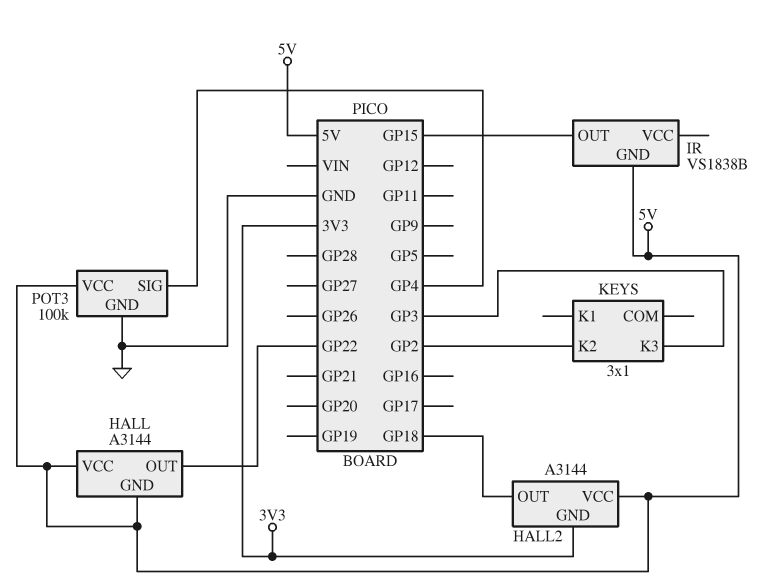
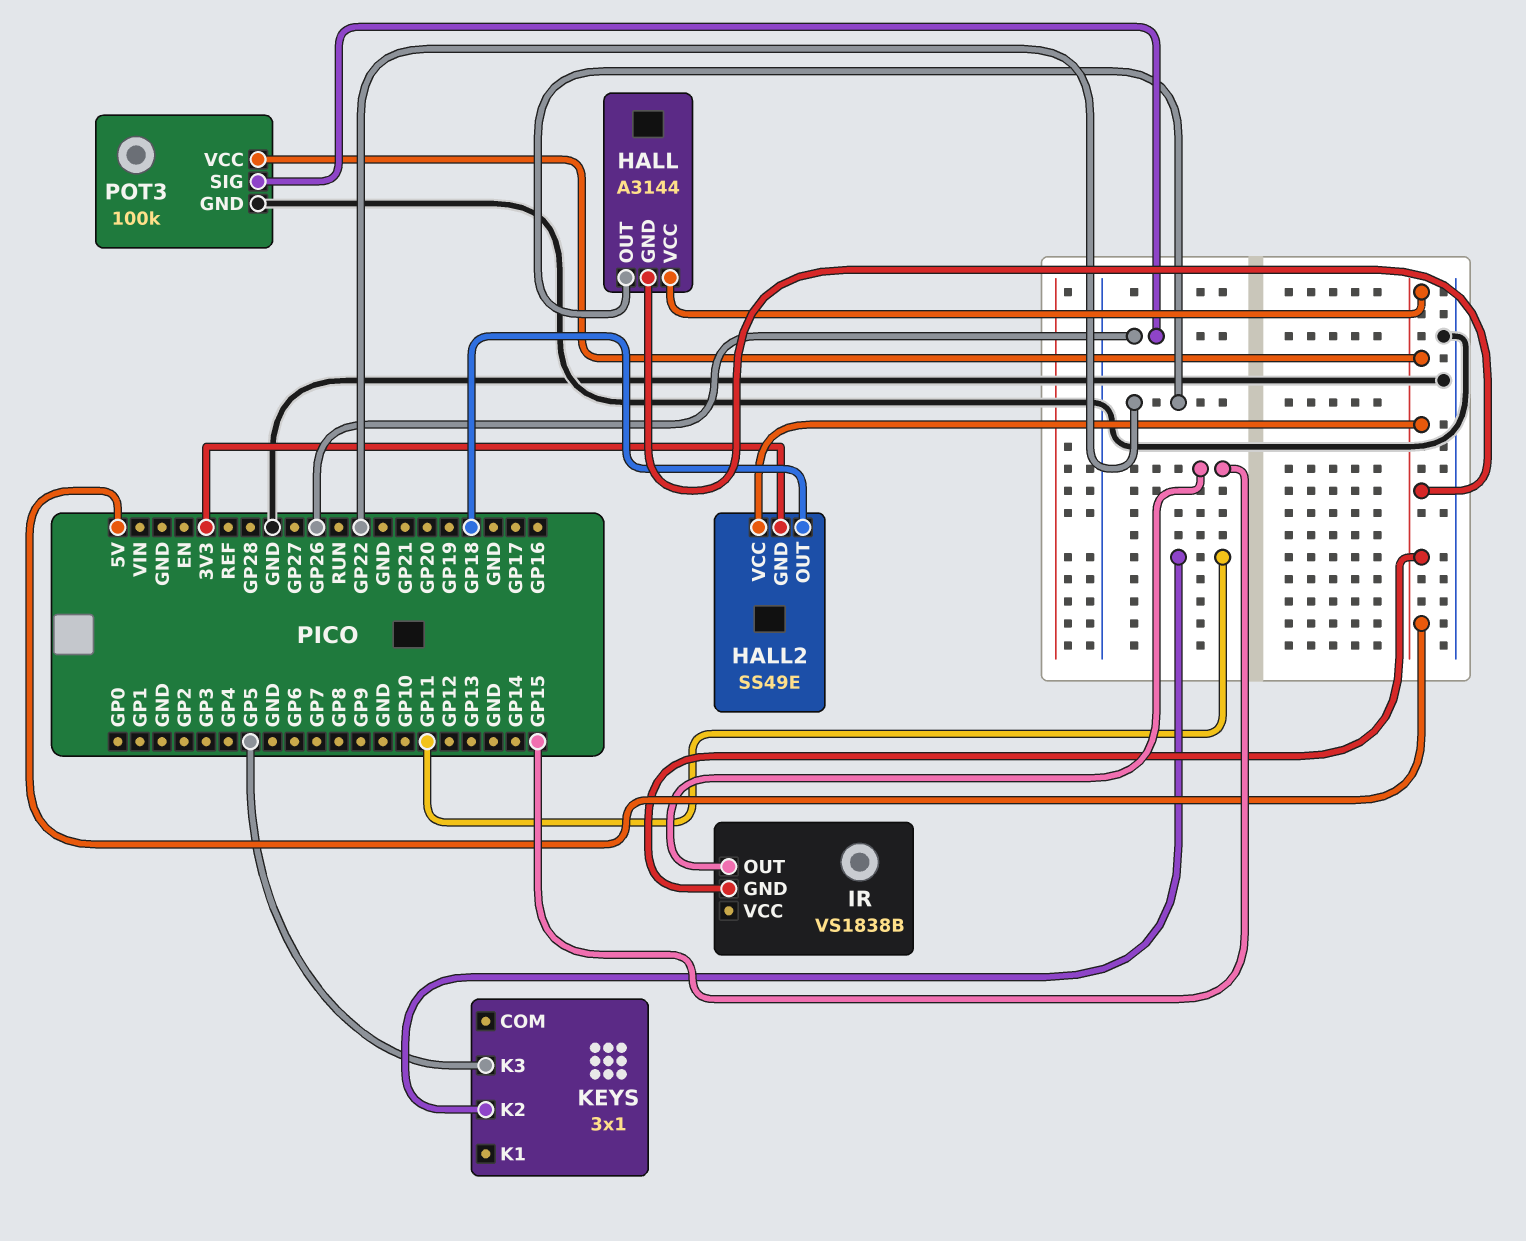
HALL2: A3144 -> SS49E
KEYS pin K2: GP2 -> GP11
KEYS pin K3: GP3 -> GP5
POT3 pin SIG: GP4 -> GP26

